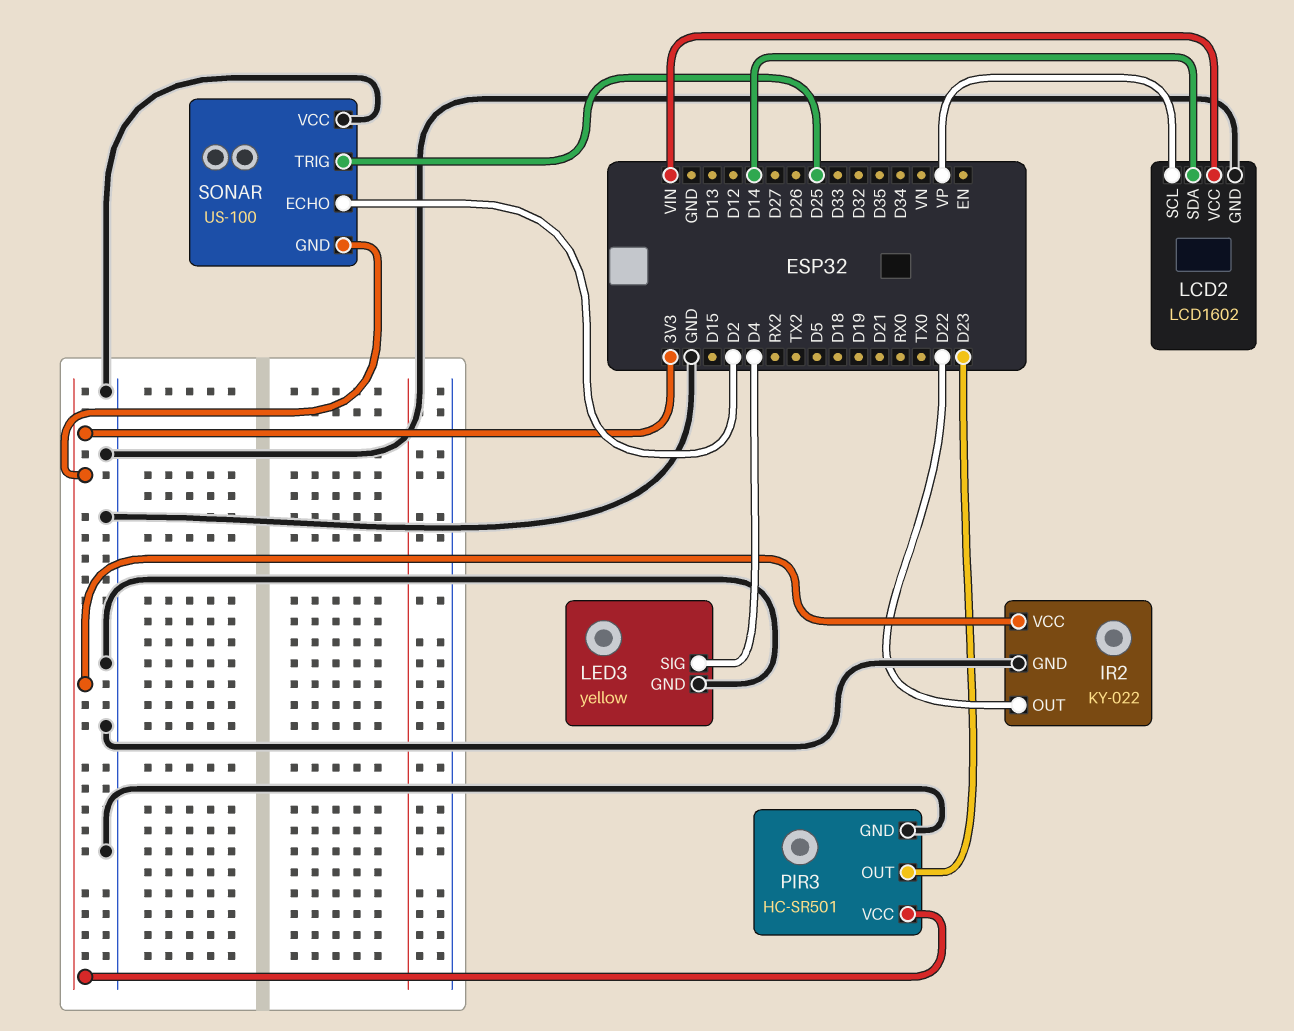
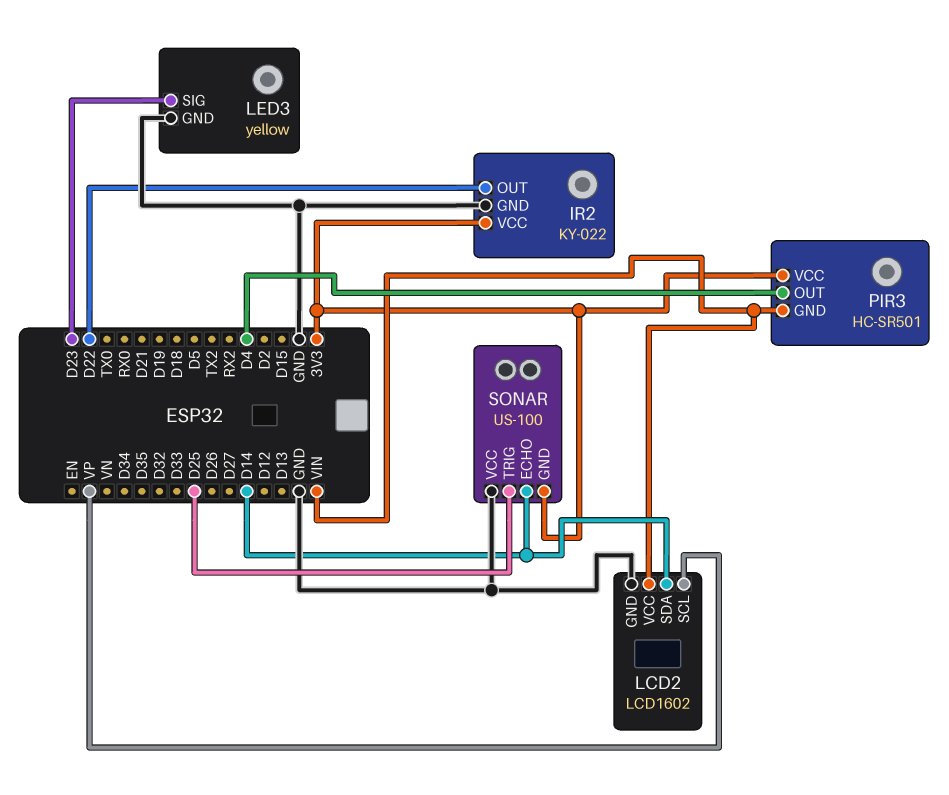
LED3 pin SIG: D4 -> D23
PIR3 pin GND: GND -> VIN
PIR3 pin OUT: D23 -> D4
SONAR pin ECHO: D2 -> D14

